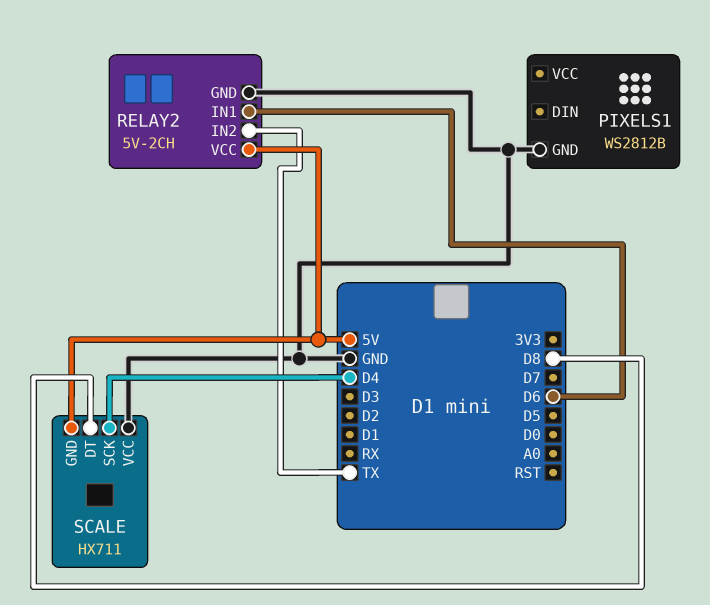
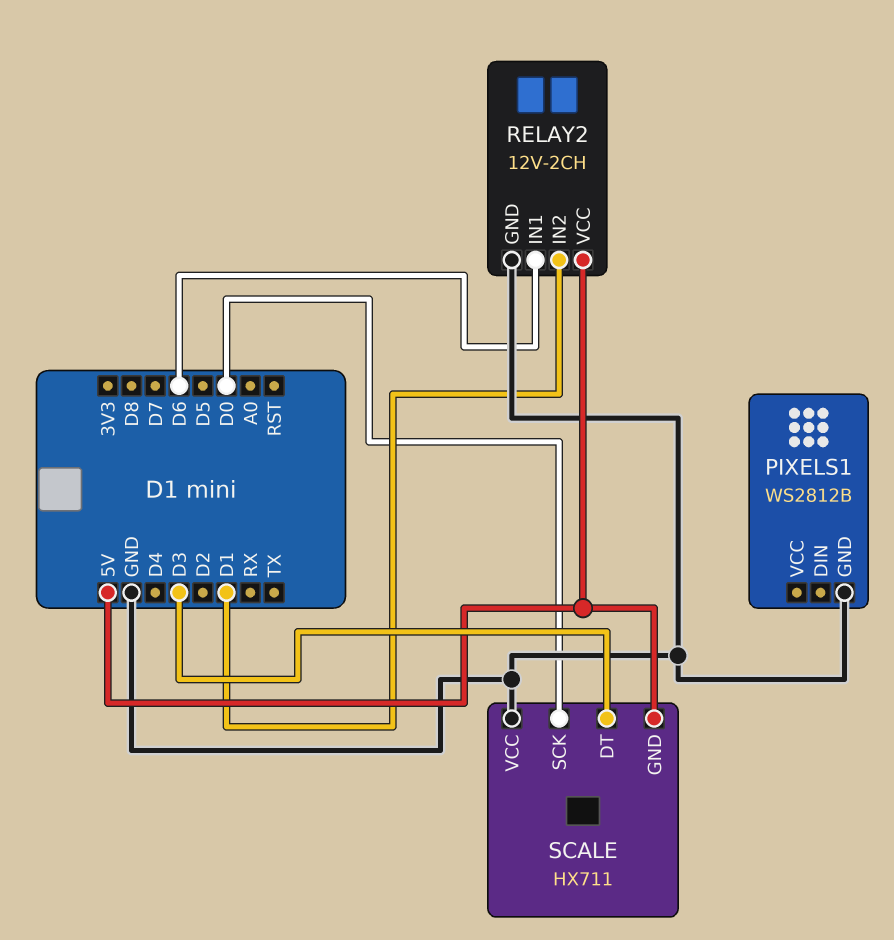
RELAY2: 5V-2CH -> 12V-2CH
RELAY2 pin IN2: TX -> D1
SCALE pin DT: D8 -> D3
SCALE pin SCK: D4 -> D0

